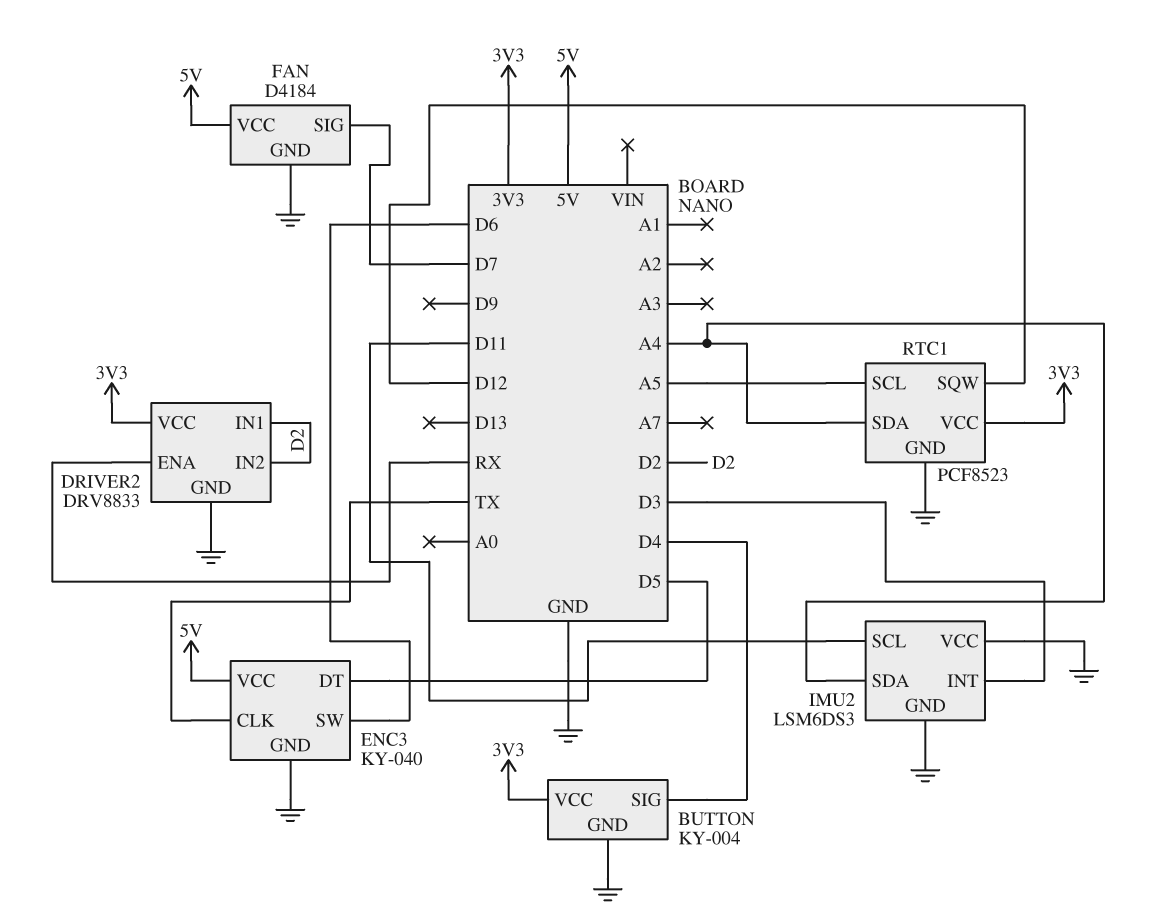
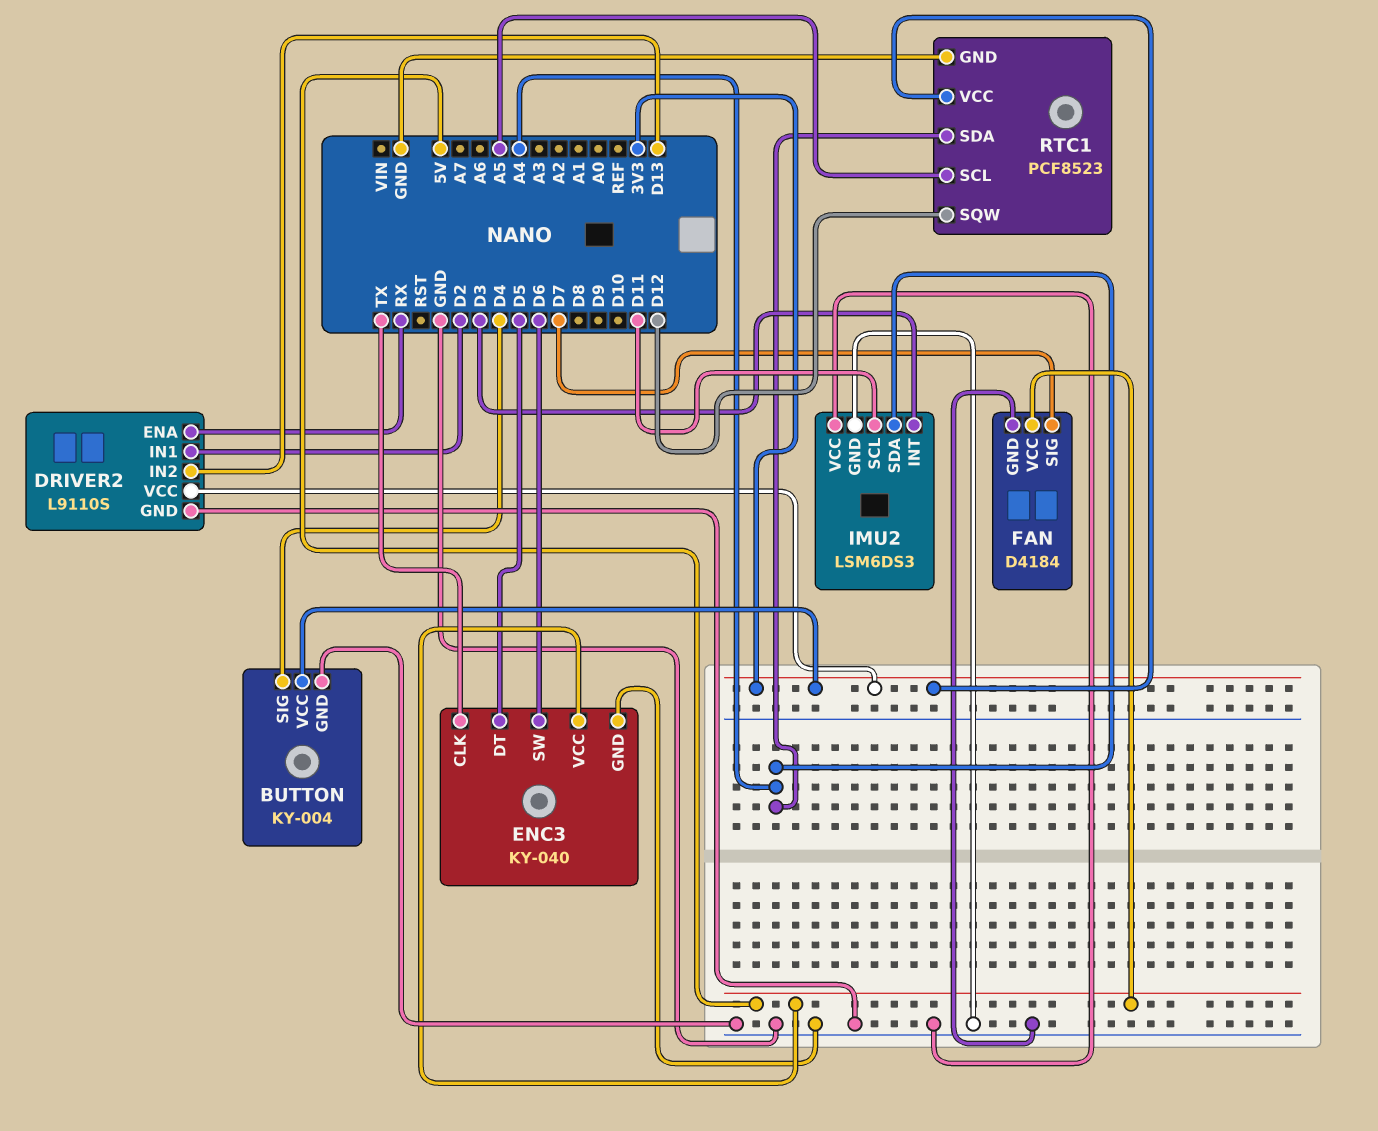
DRIVER2: DRV8833 -> L9110S
DRIVER2 pin IN2: D2 -> D13

